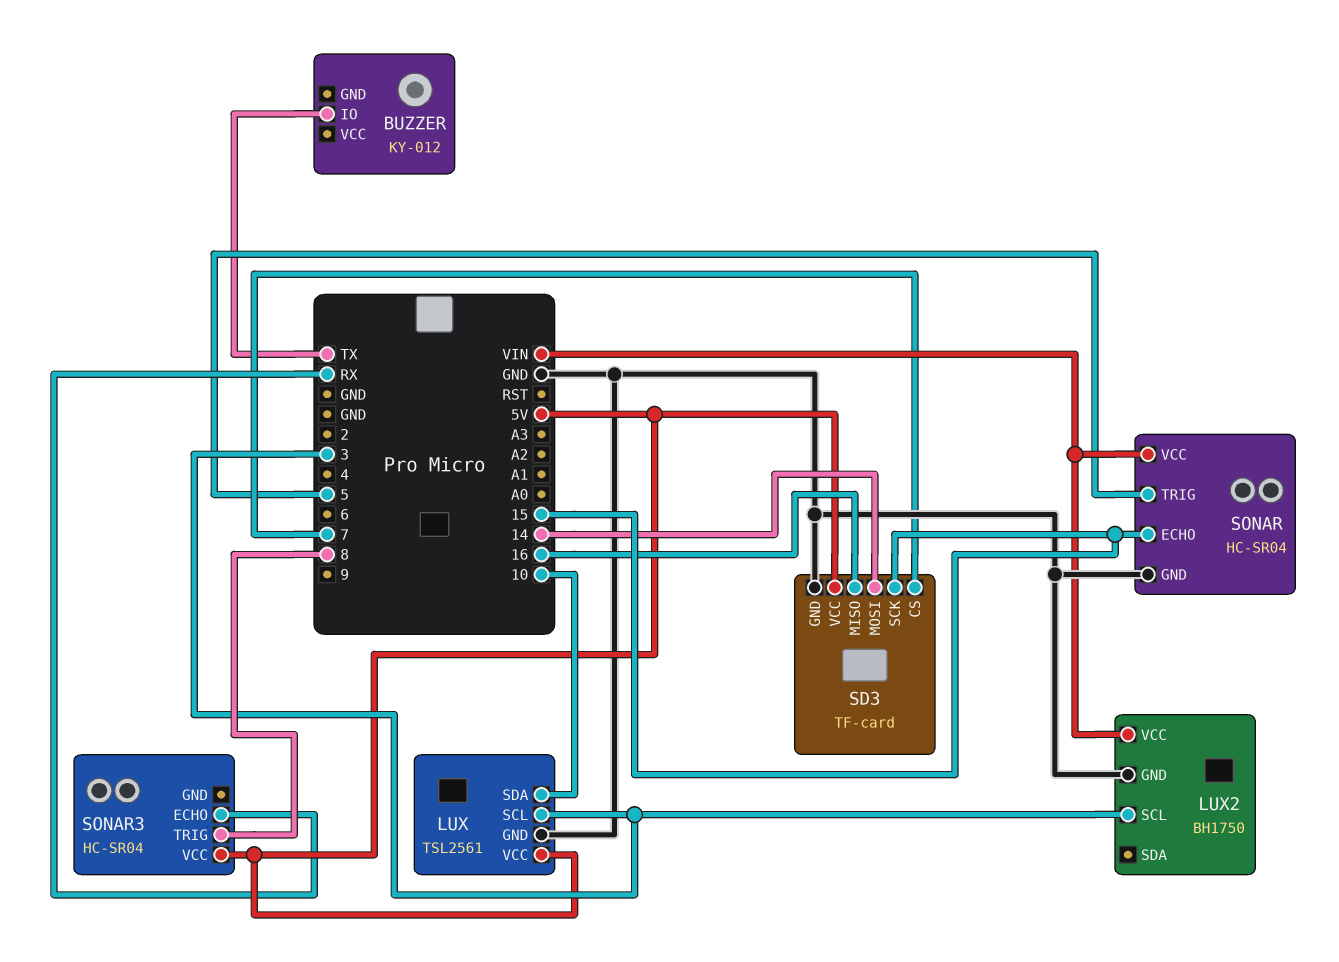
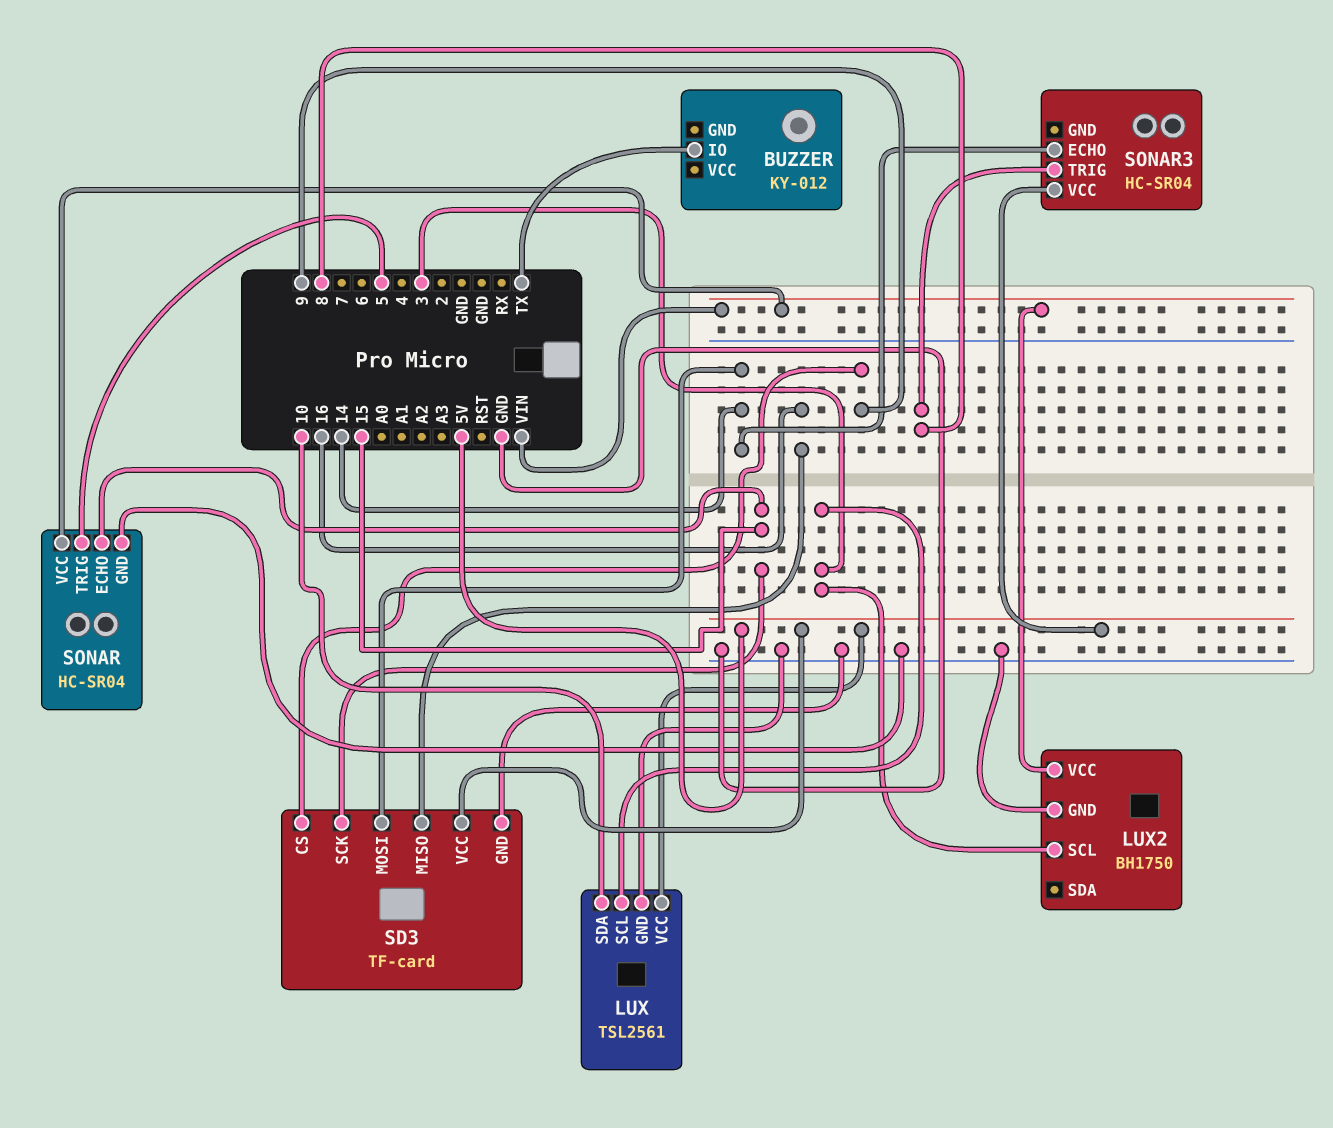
SD3 pin CS: 7 -> 9
SONAR3 pin ECHO: RX -> 14

